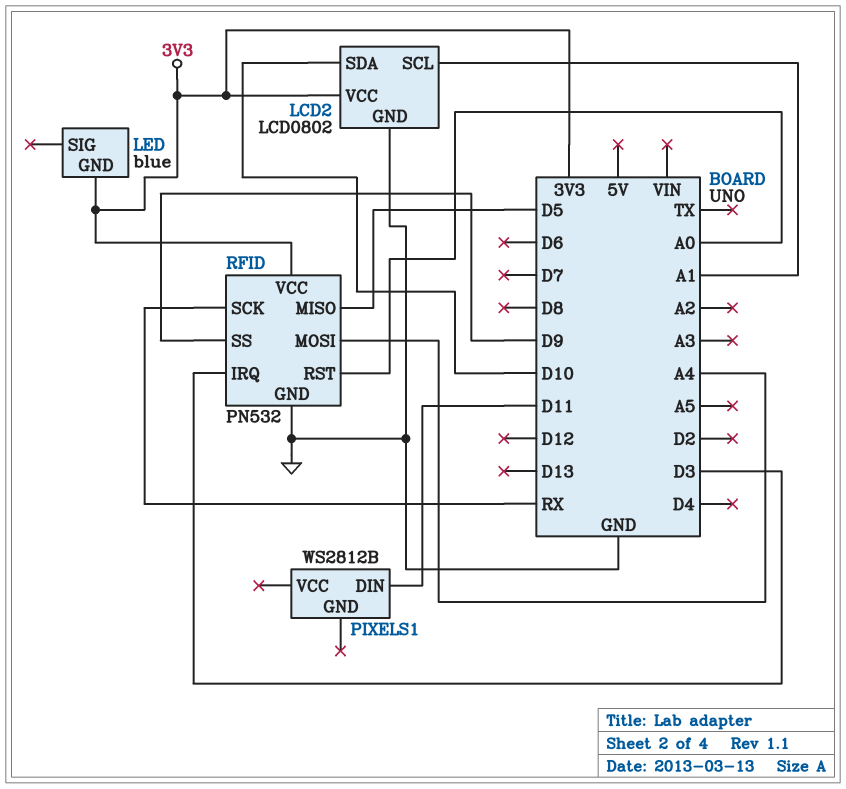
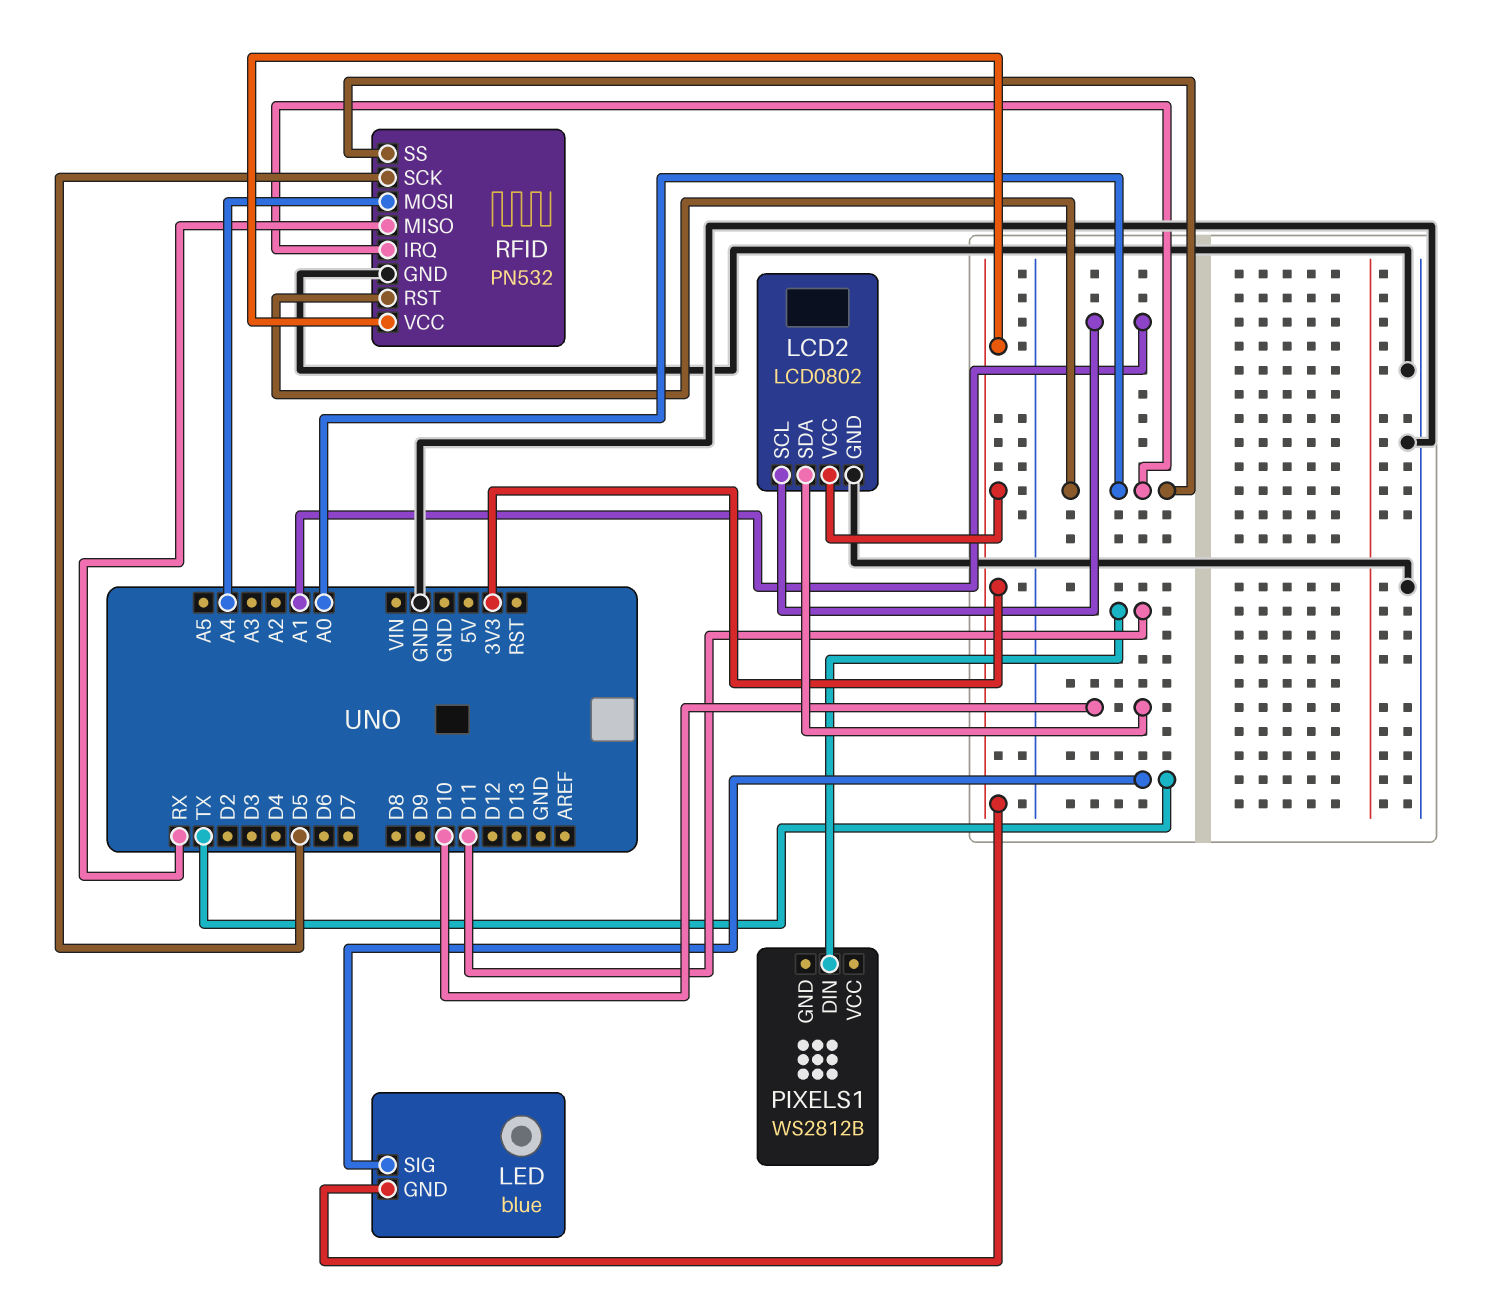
LED pin SIG: none -> TX
RFID pin IRQ: D3 -> A0
RFID pin MISO: D5 -> RX
RFID pin SCK: RX -> D5
RFID pin SS: D9 -> A0

